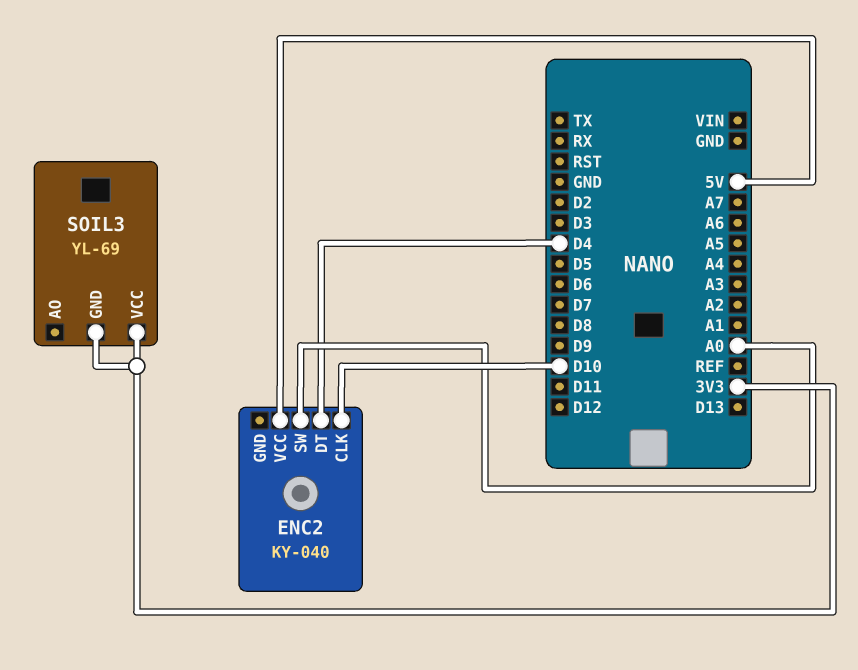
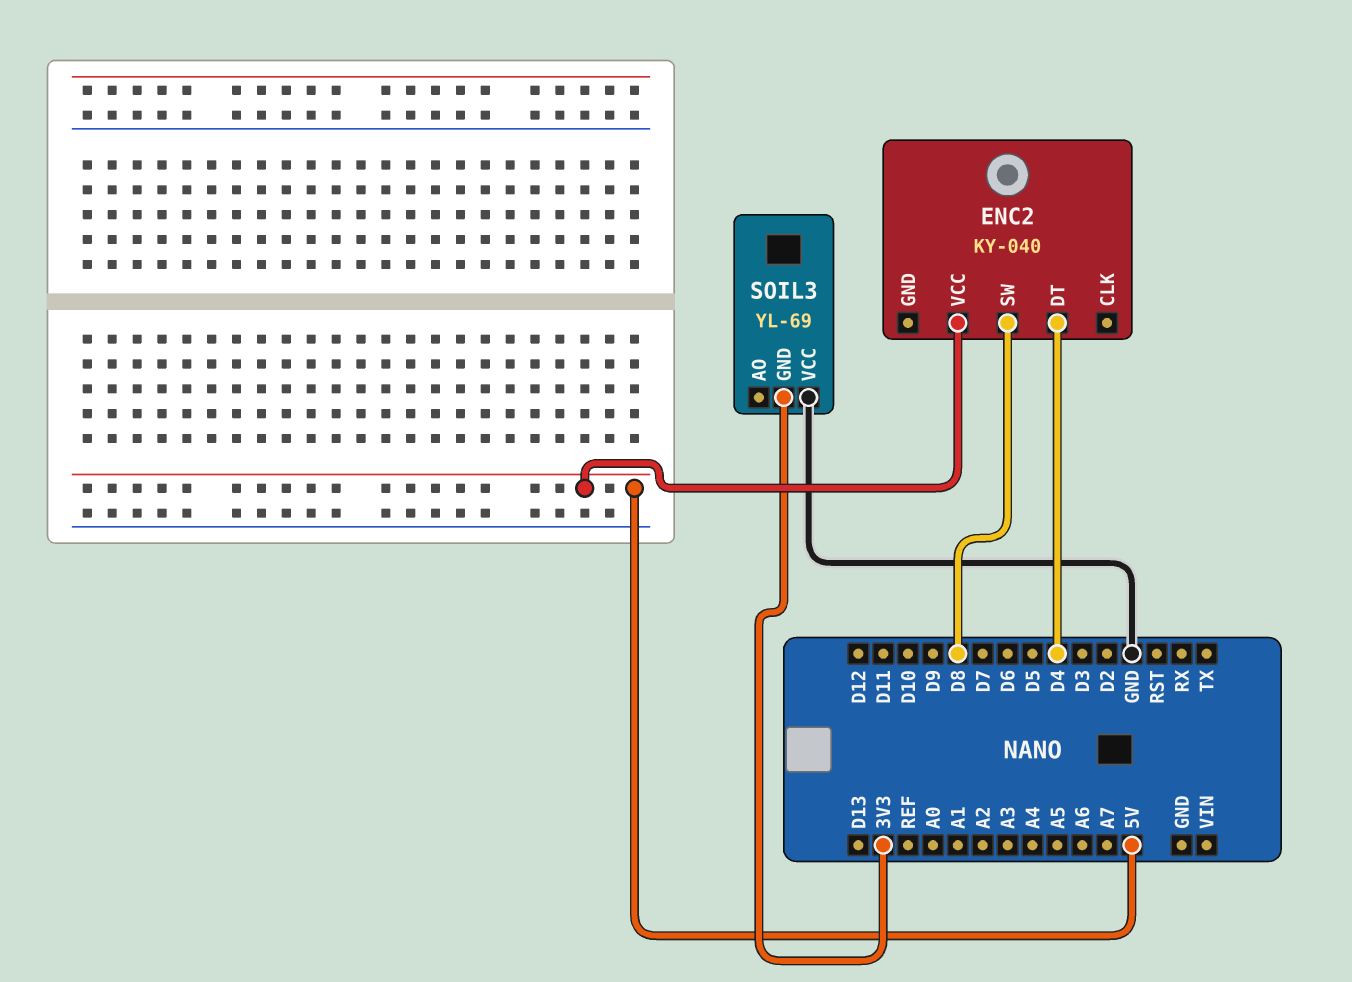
ENC2 pin CLK: D10 -> none
ENC2 pin SW: A0 -> D8
SOIL3 pin VCC: 3V3 -> GND

